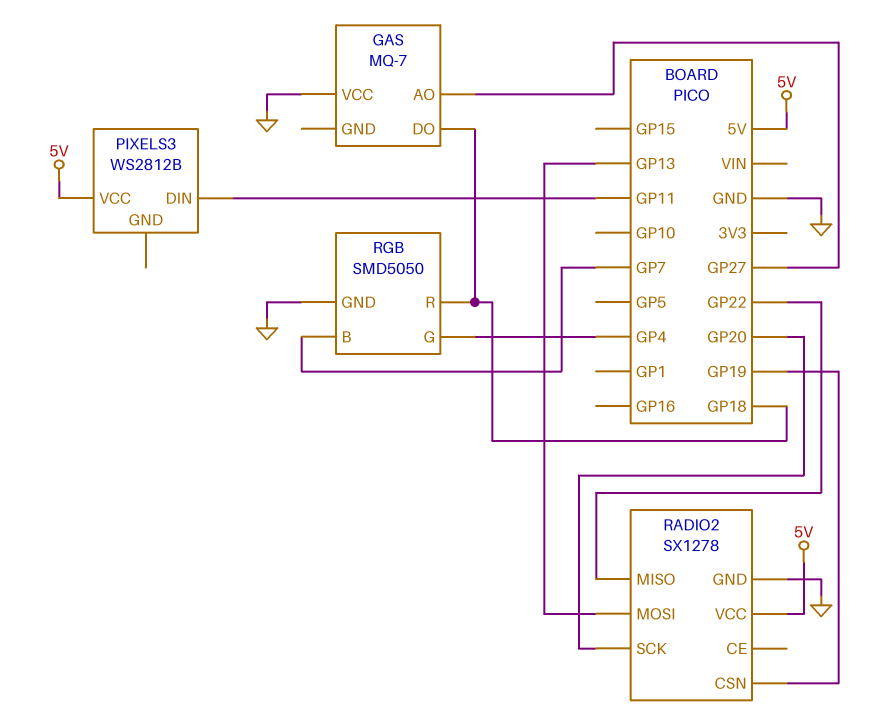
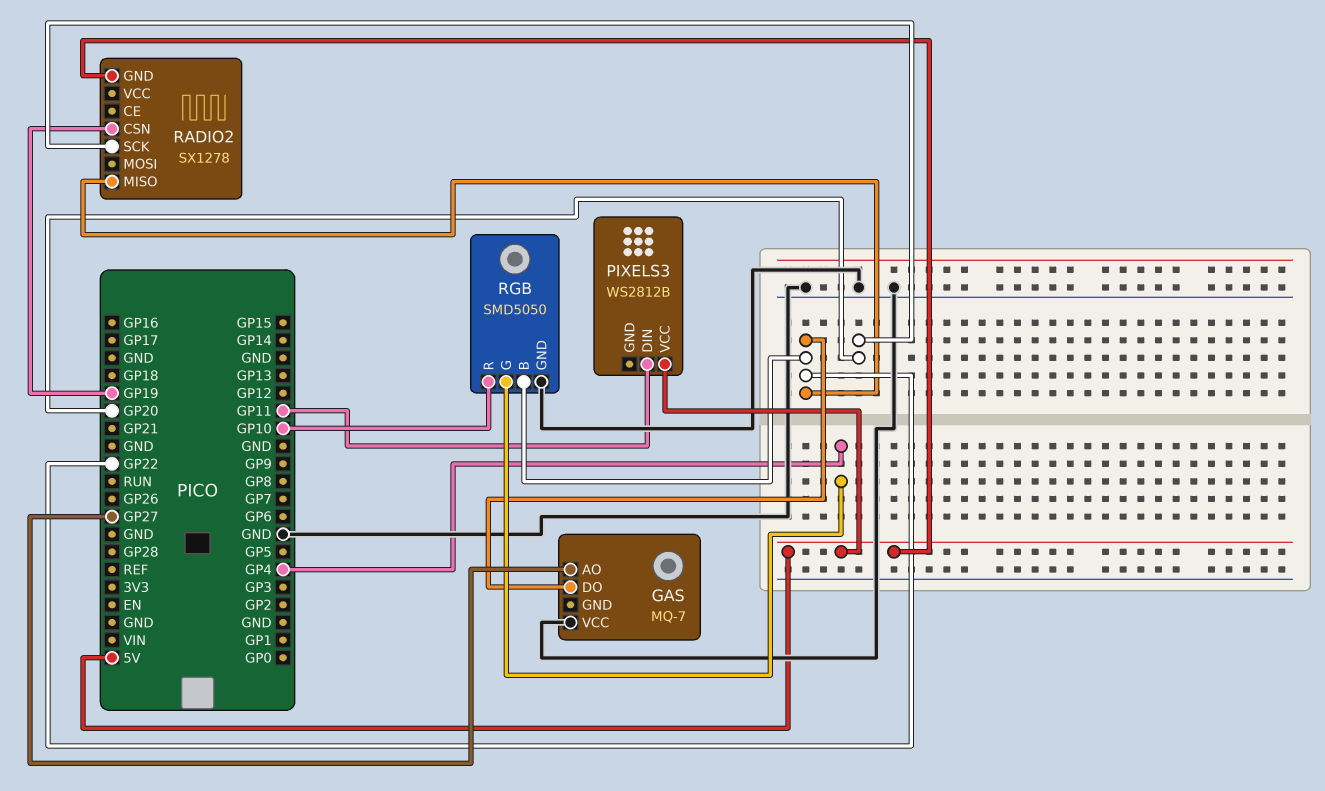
GAS pin DO: GP18 -> GP22
RADIO2 pin GND: GND -> 5V
RADIO2 pin MOSI: GP13 -> none
RADIO2 pin VCC: 5V -> none
RGB pin B: GP7 -> GP22
RGB pin R: GP18 -> GP10

